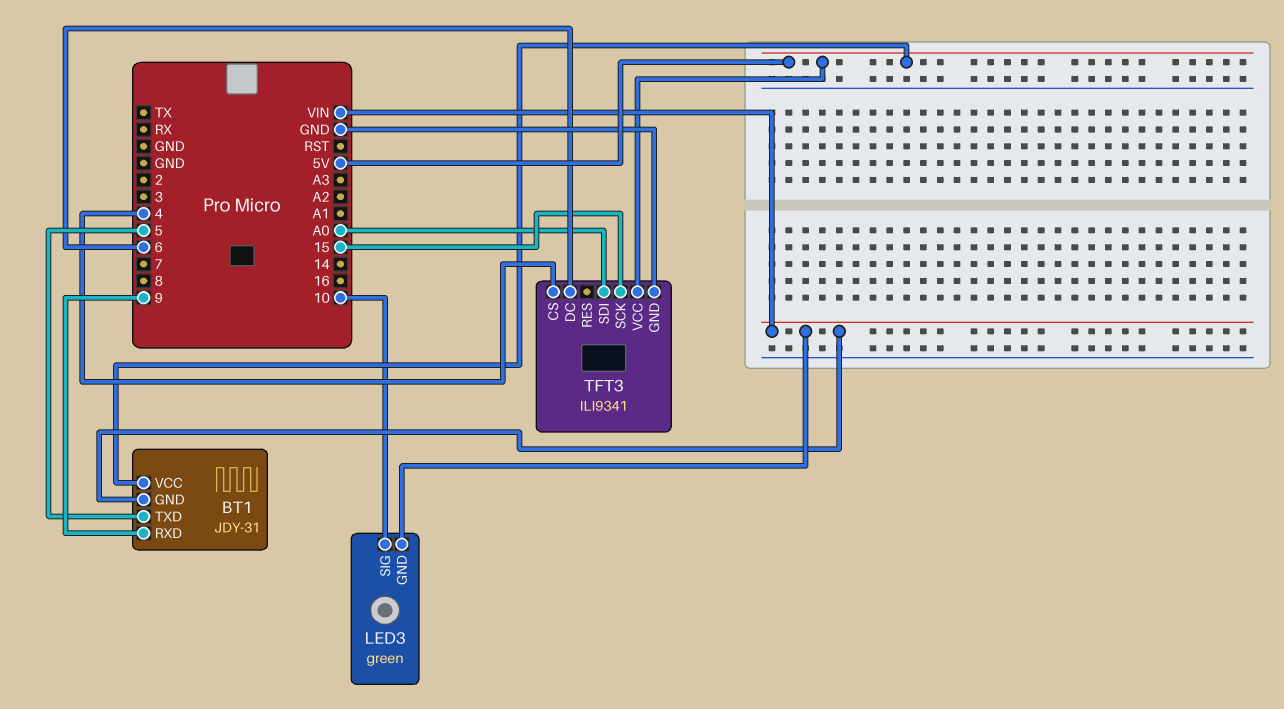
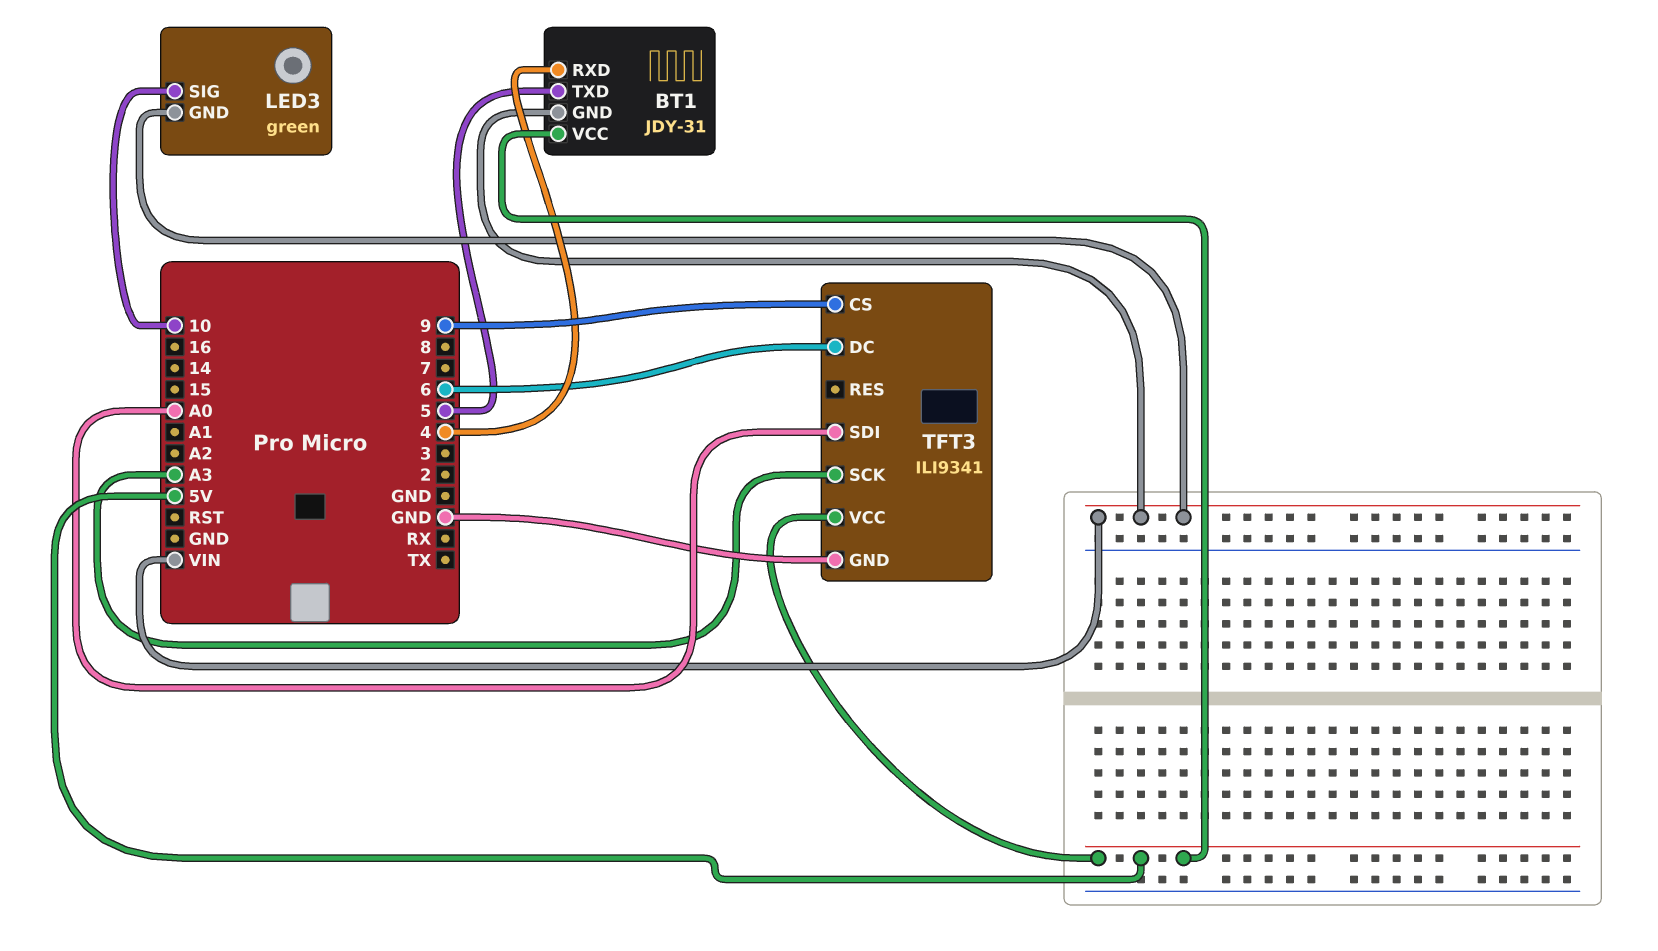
BT1 pin RXD: 9 -> 4
TFT3 pin CS: 4 -> 9
TFT3 pin SCK: 15 -> A3

